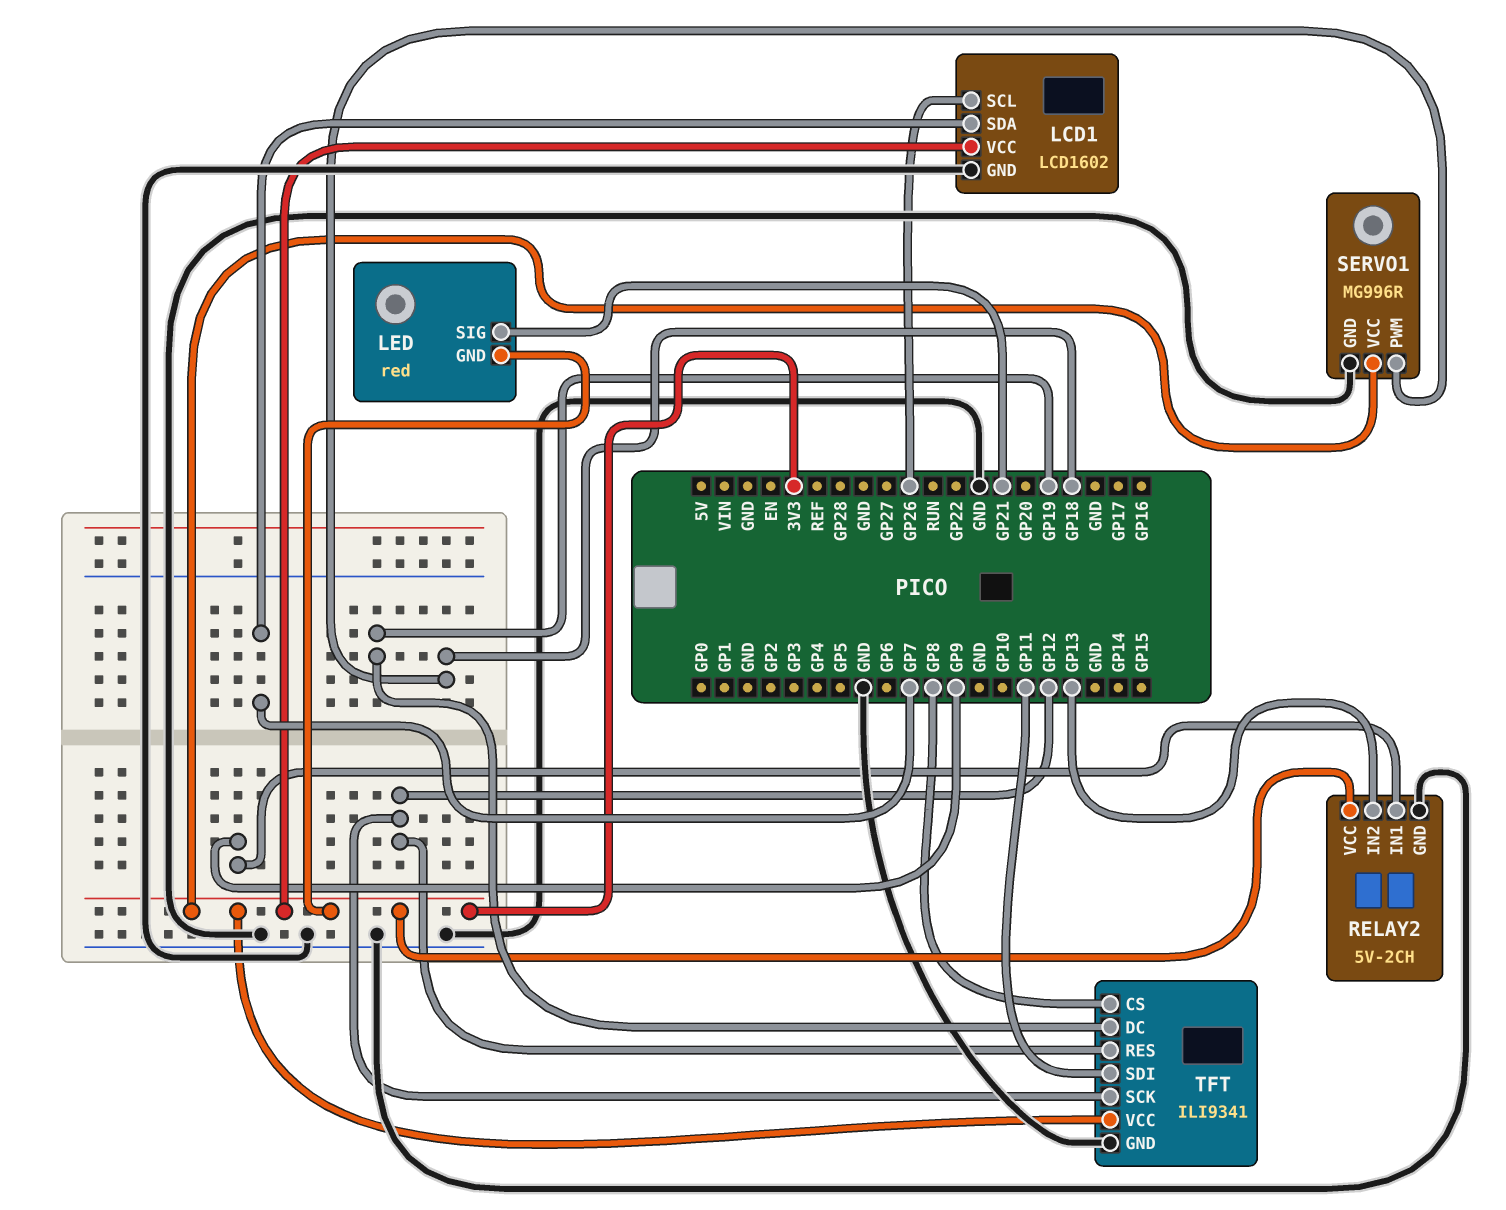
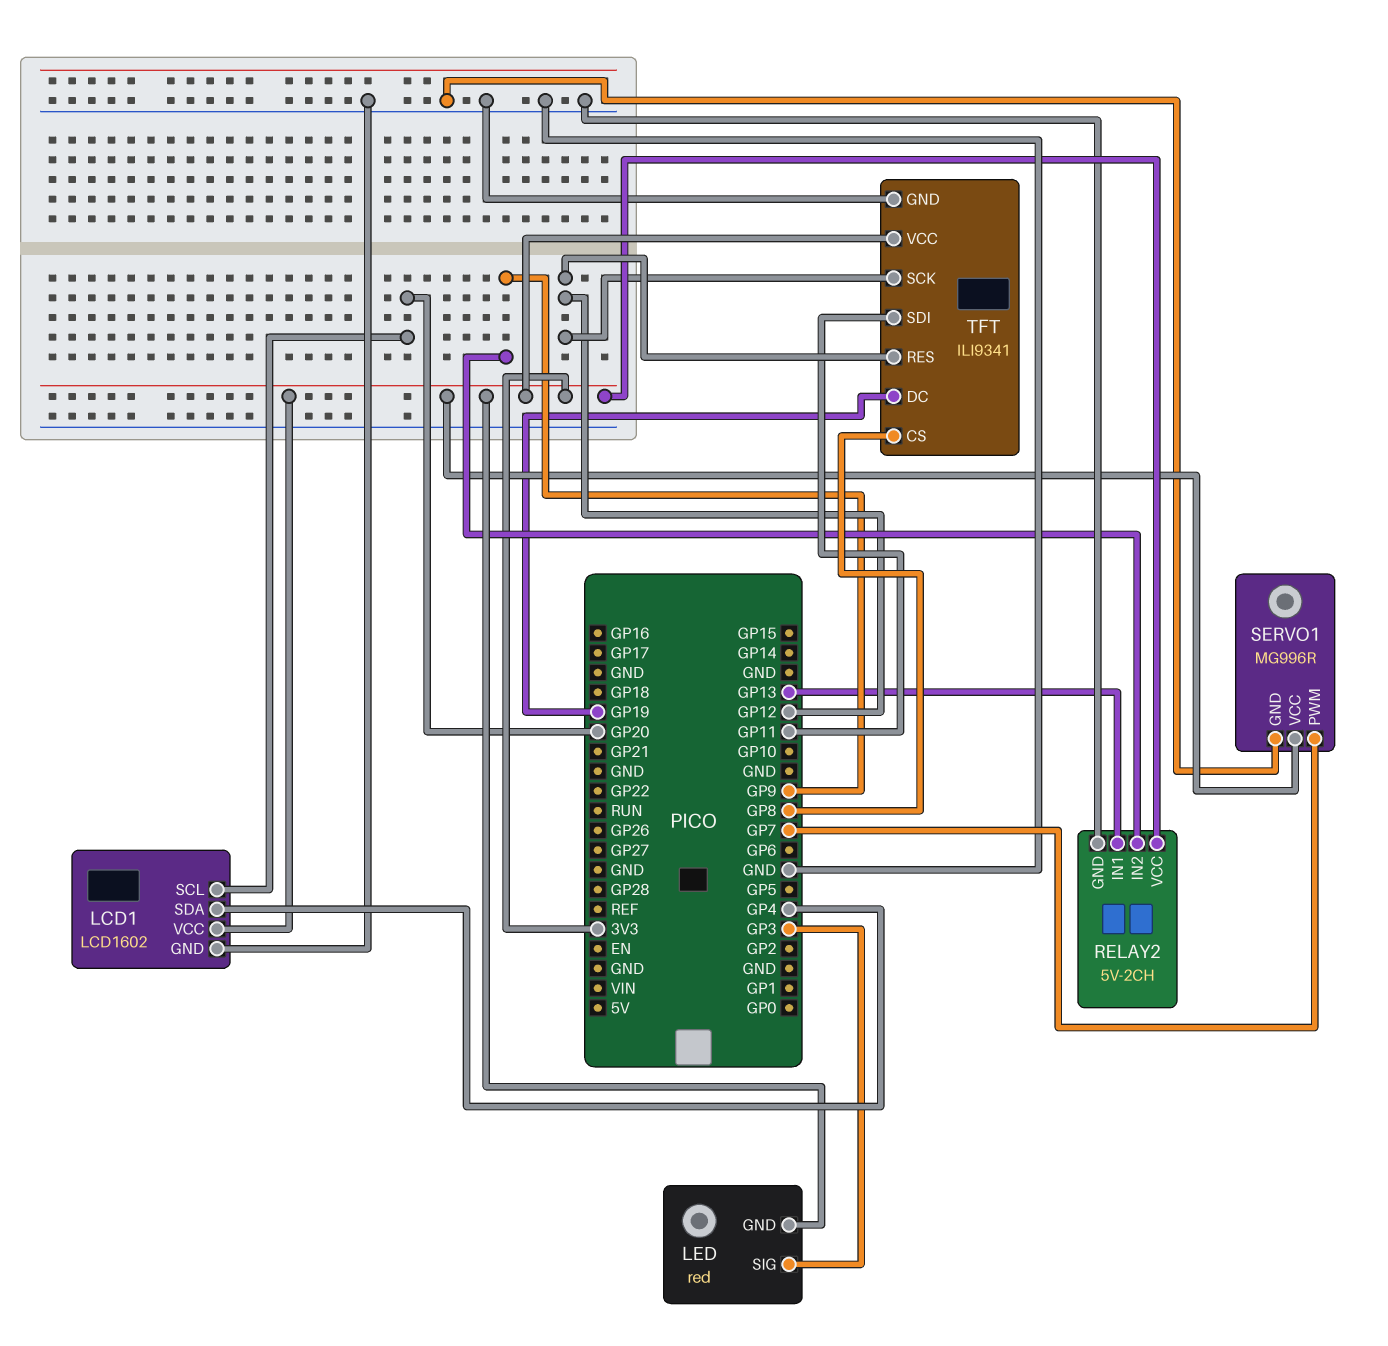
LCD1 pin SCL: GP26 -> GP20
LCD1 pin SDA: GP7 -> GP4
LED pin SIG: GP21 -> GP3
RELAY2 pin IN1: GP9 -> GP13
RELAY2 pin IN2: GP13 -> GP9
SERVO1 pin PWM: GP18 -> GP7

